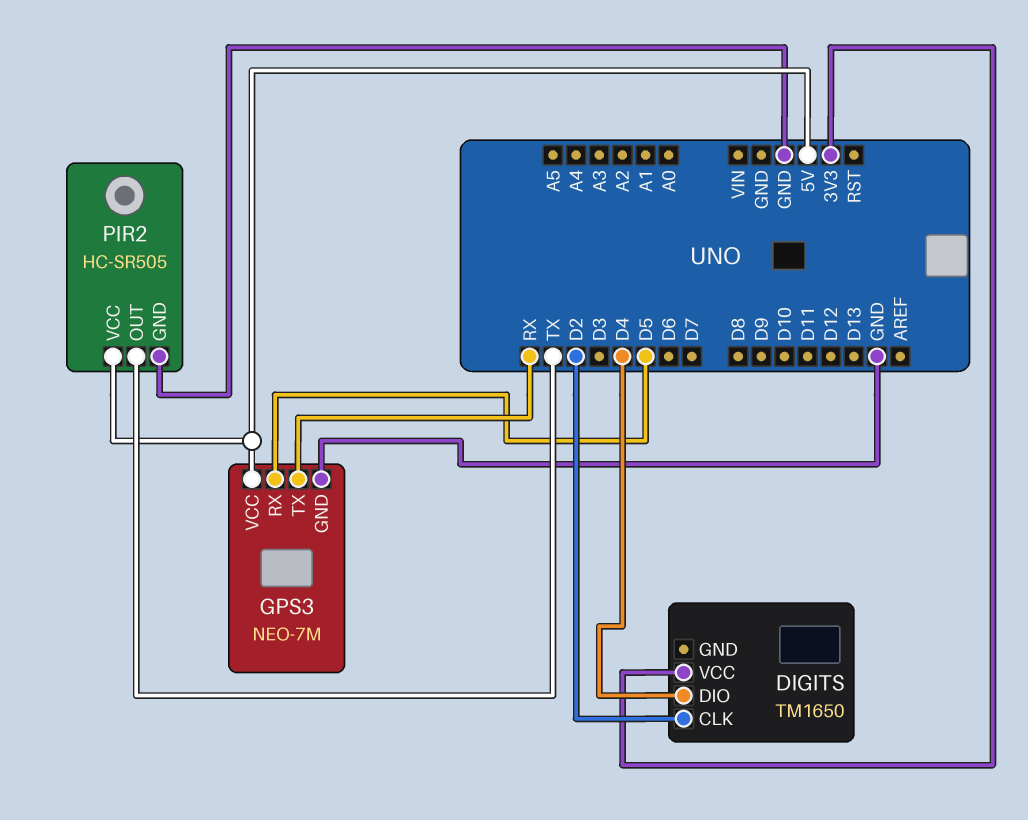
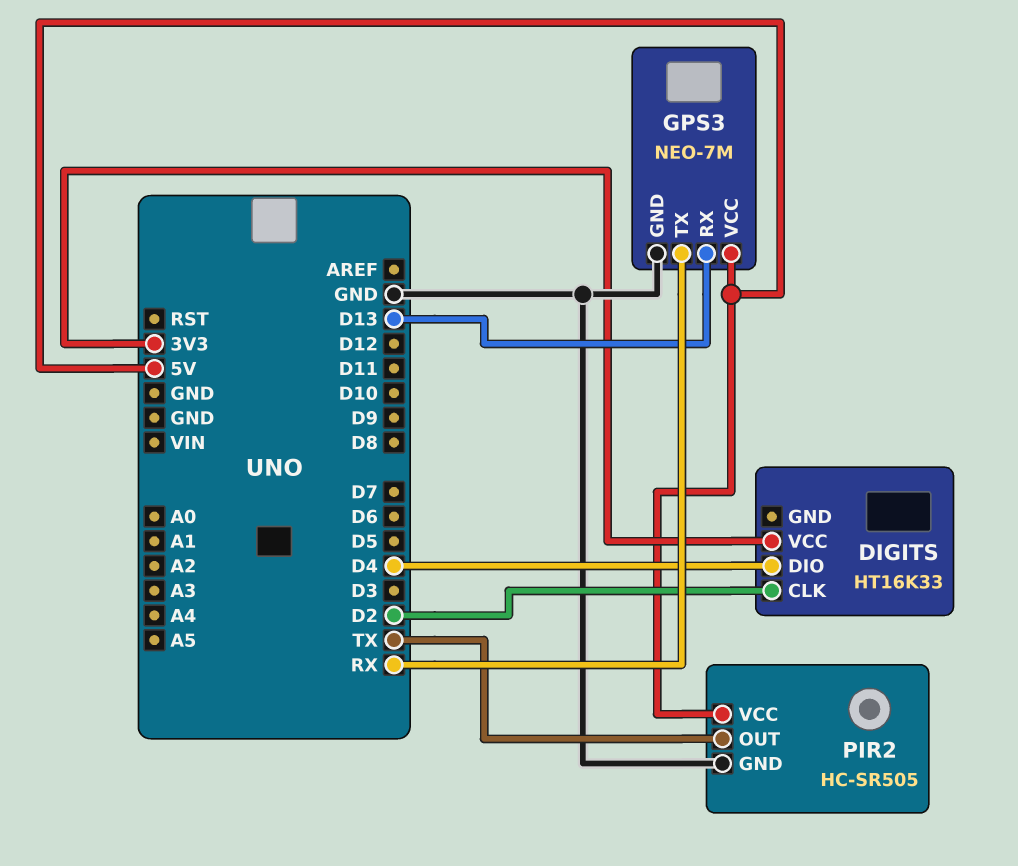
DIGITS: TM1650 -> HT16K33
GPS3 pin RX: D5 -> D13

